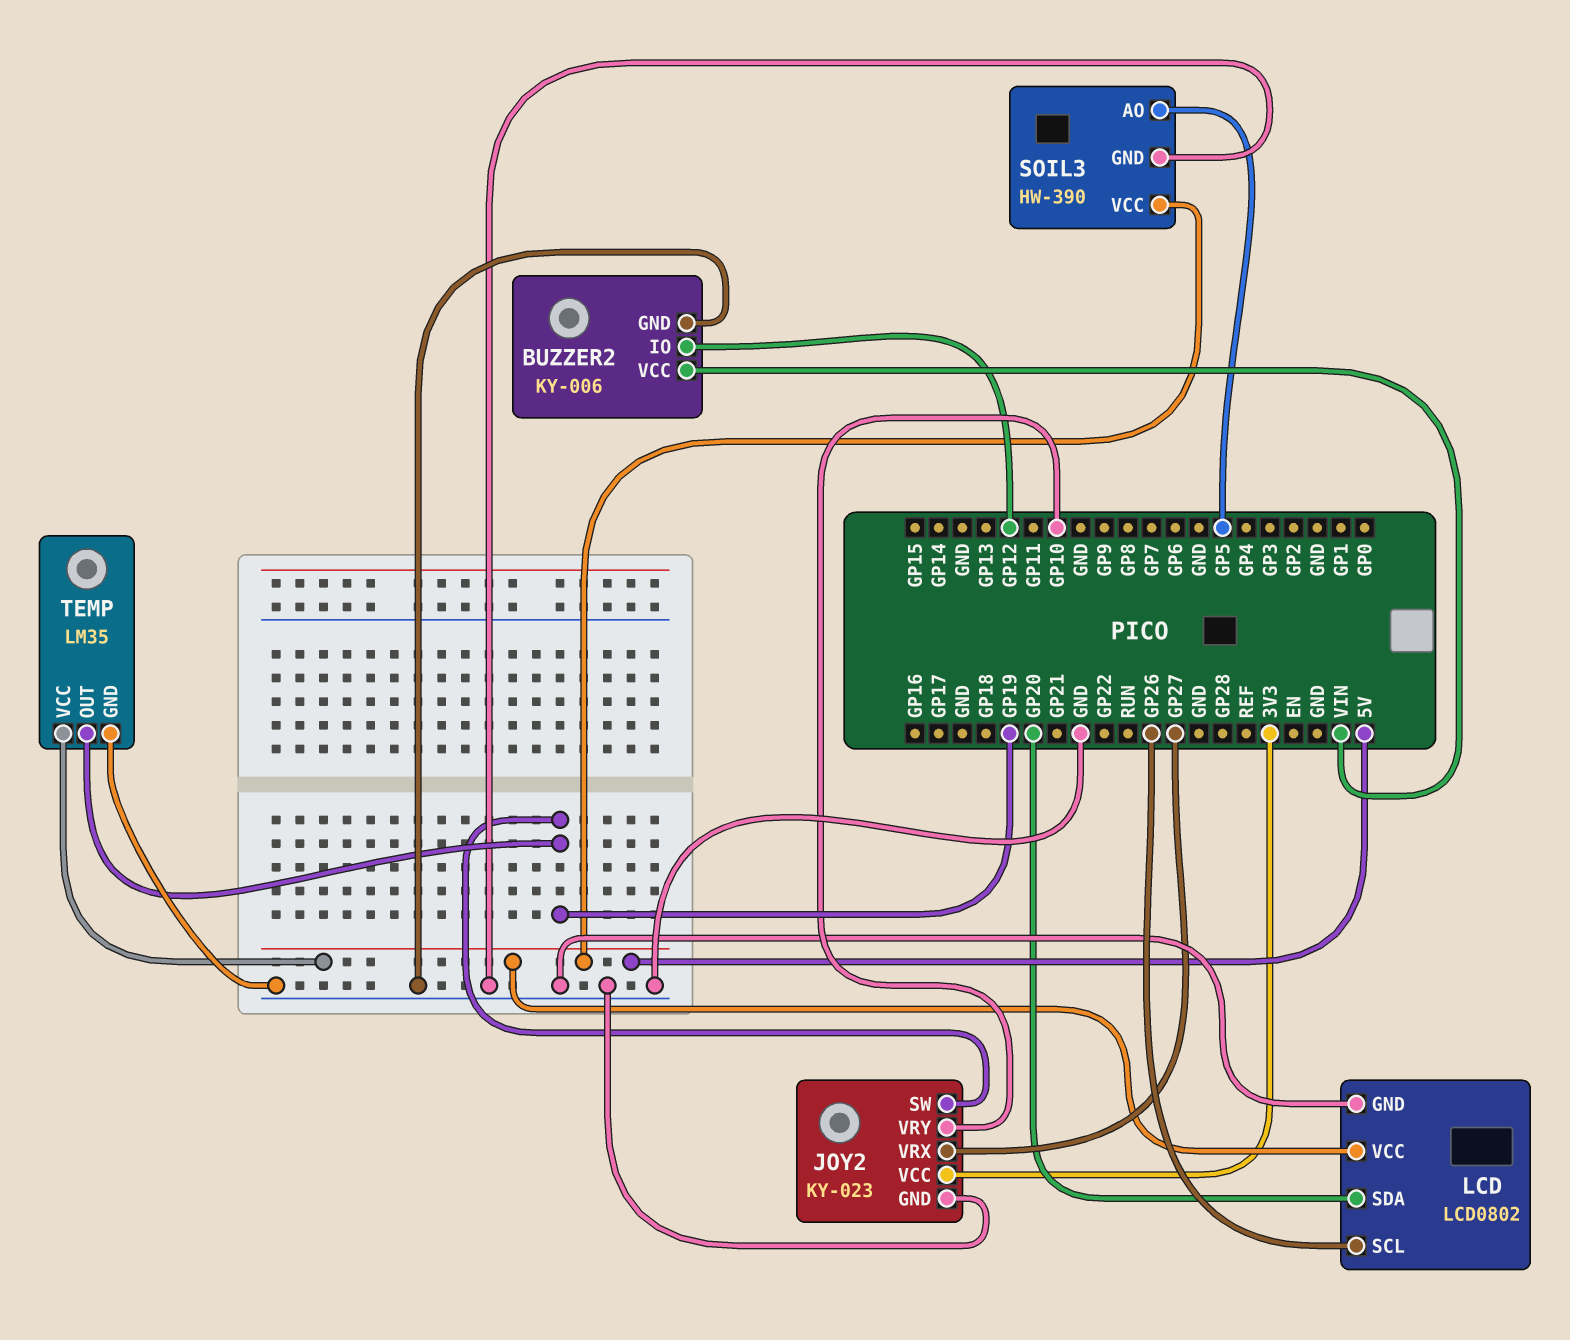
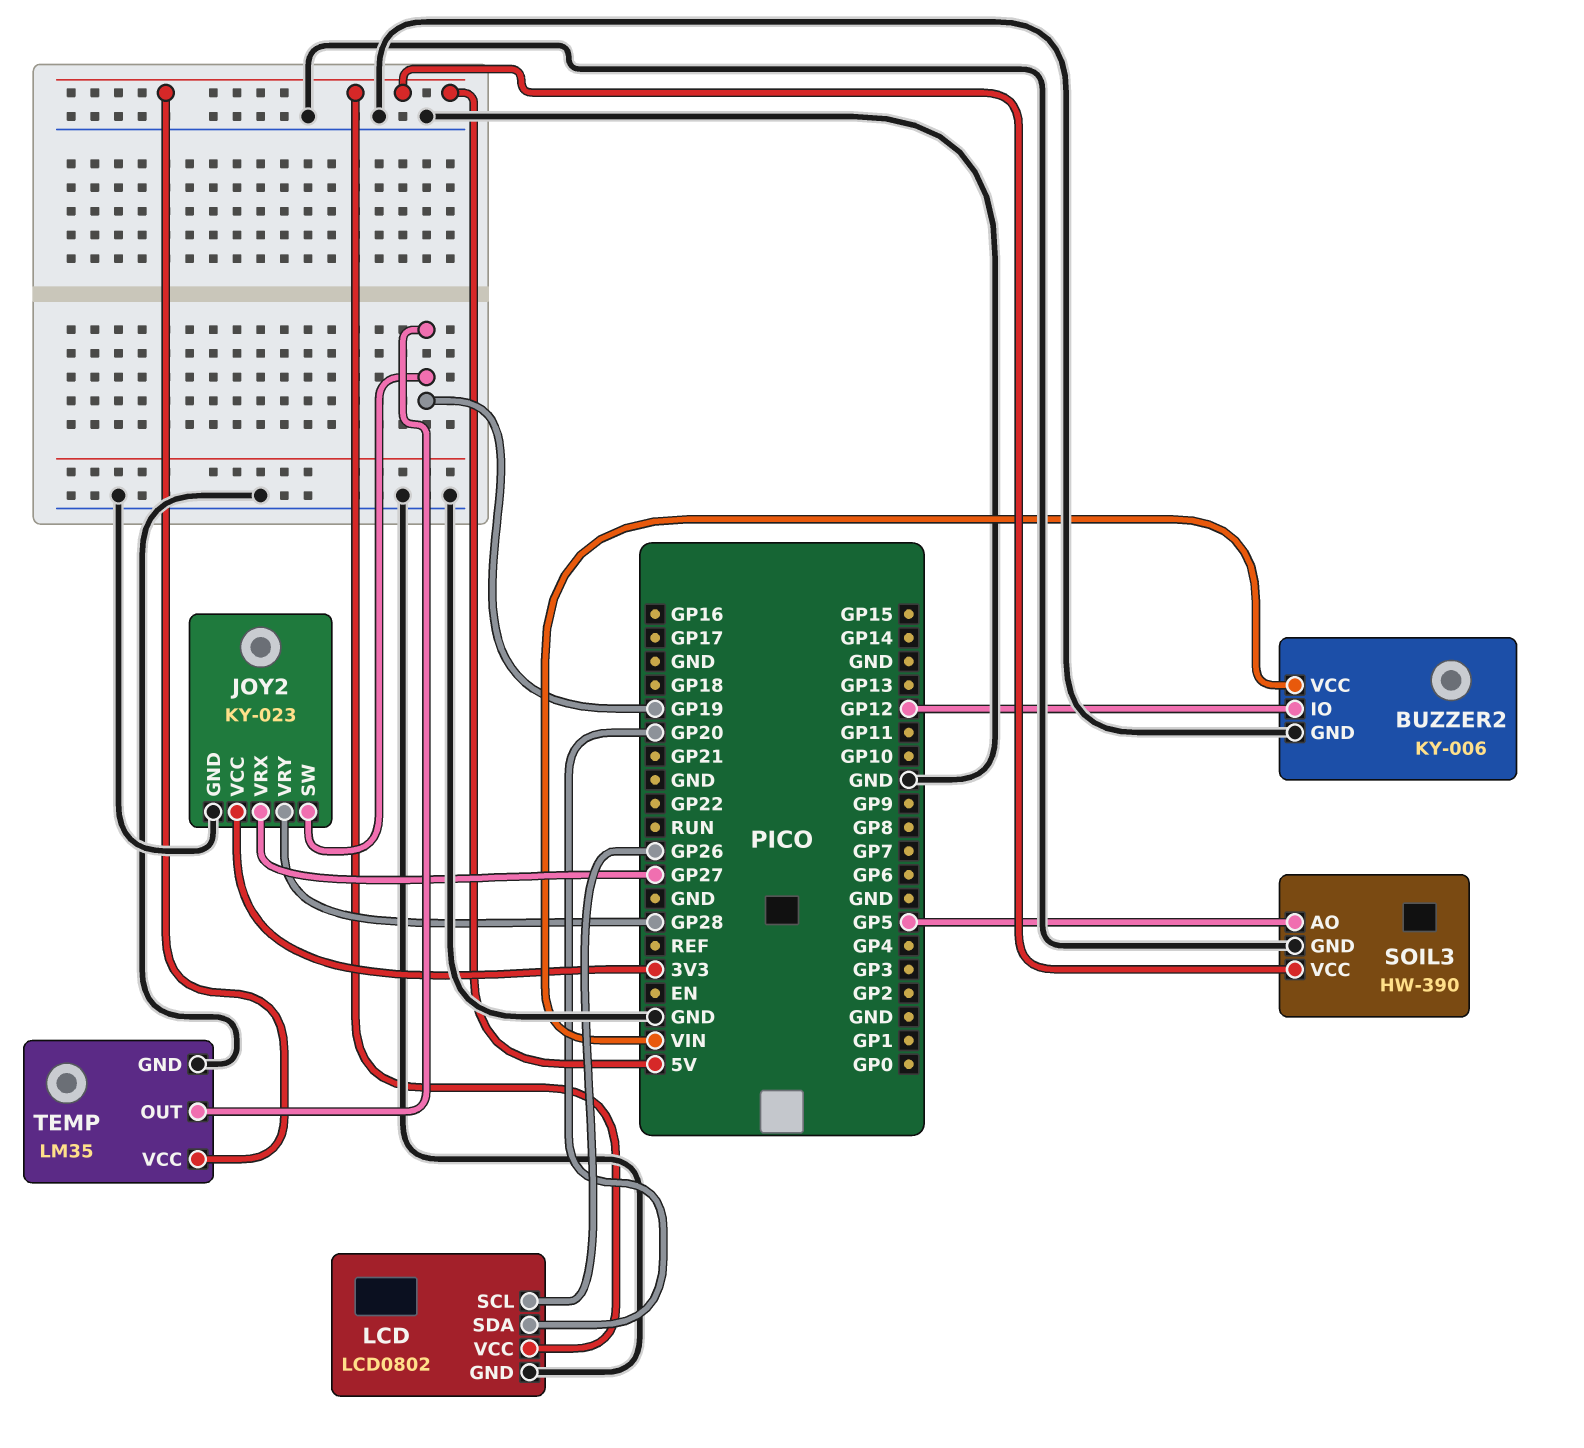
JOY2 pin VRY: GP10 -> GP28

